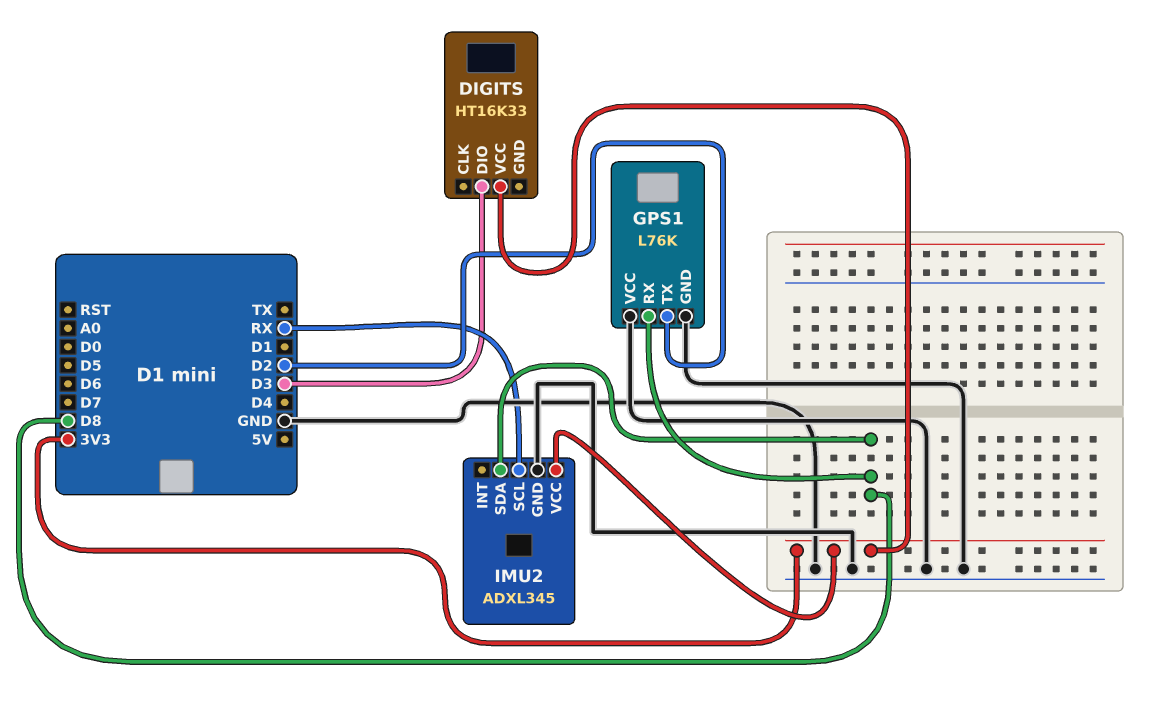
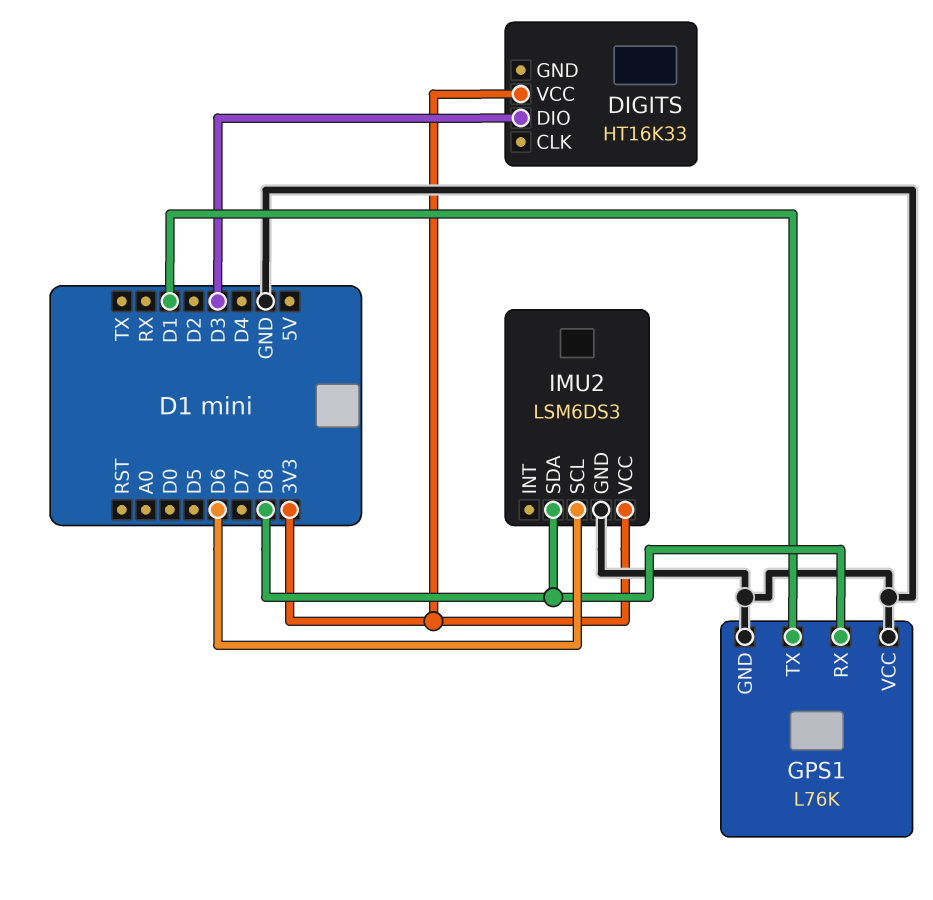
GPS1 pin TX: D2 -> D1
IMU2: ADXL345 -> LSM6DS3
IMU2 pin SCL: RX -> D6

